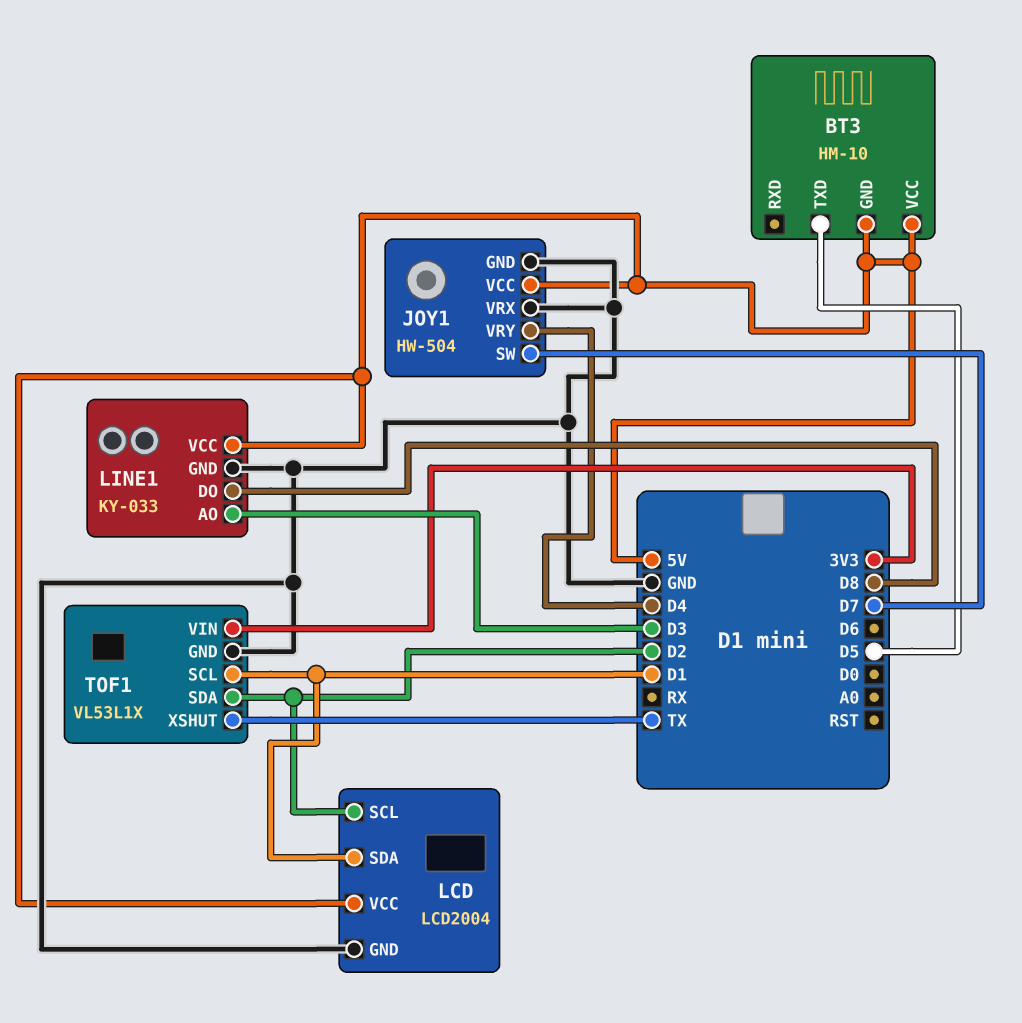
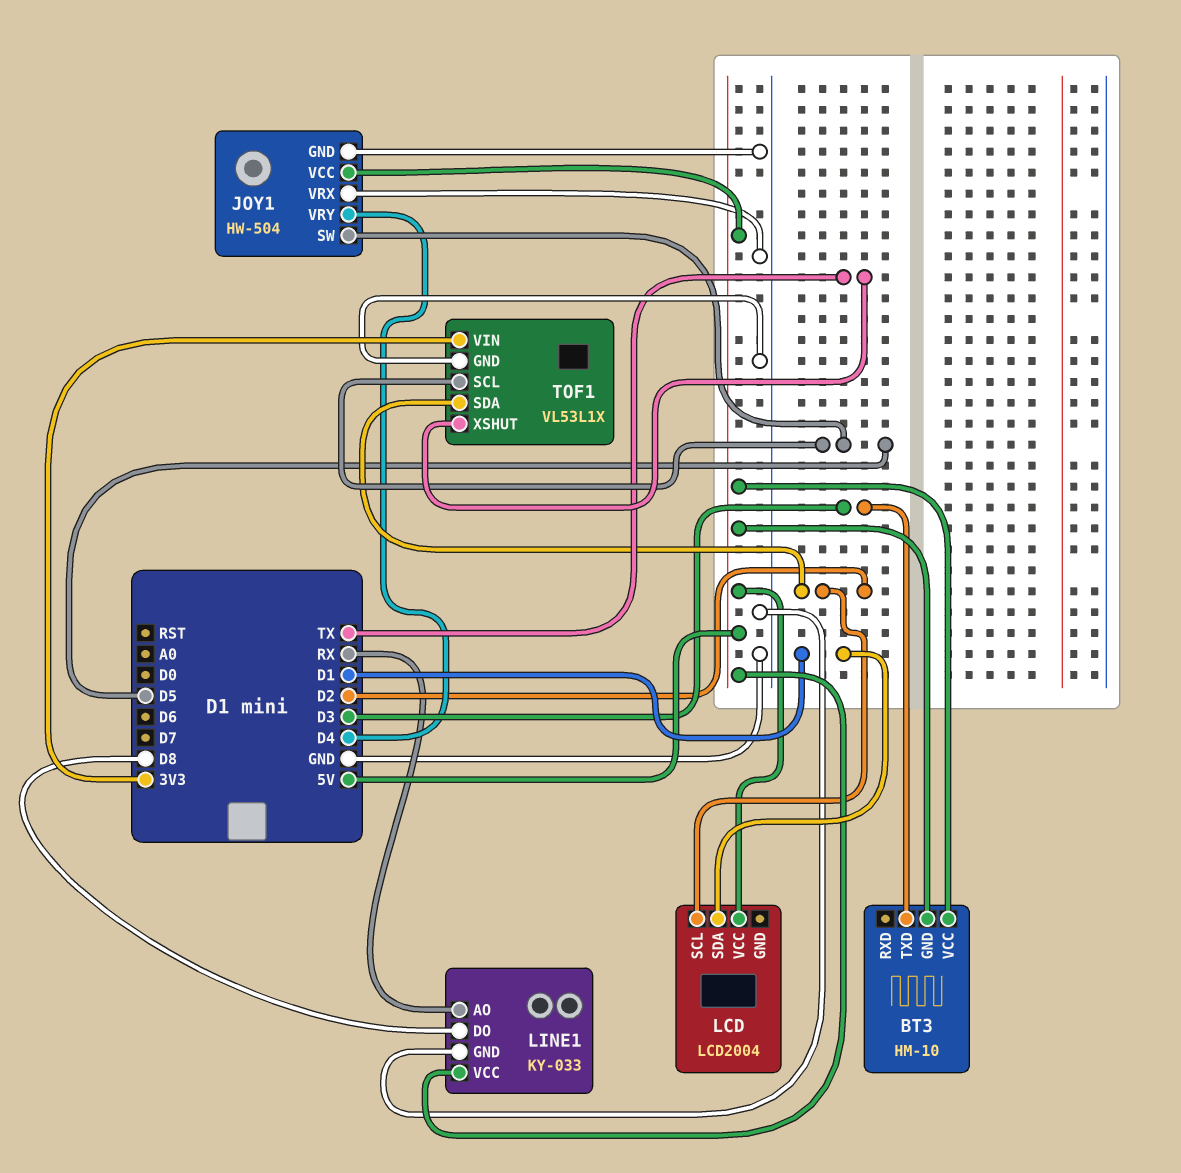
BT3 pin TXD: D5 -> D3
JOY1 pin SW: D7 -> D5
LCD pin GND: GND -> none
LINE1 pin AO: D3 -> RX
TOF1 pin SCL: D1 -> D5

